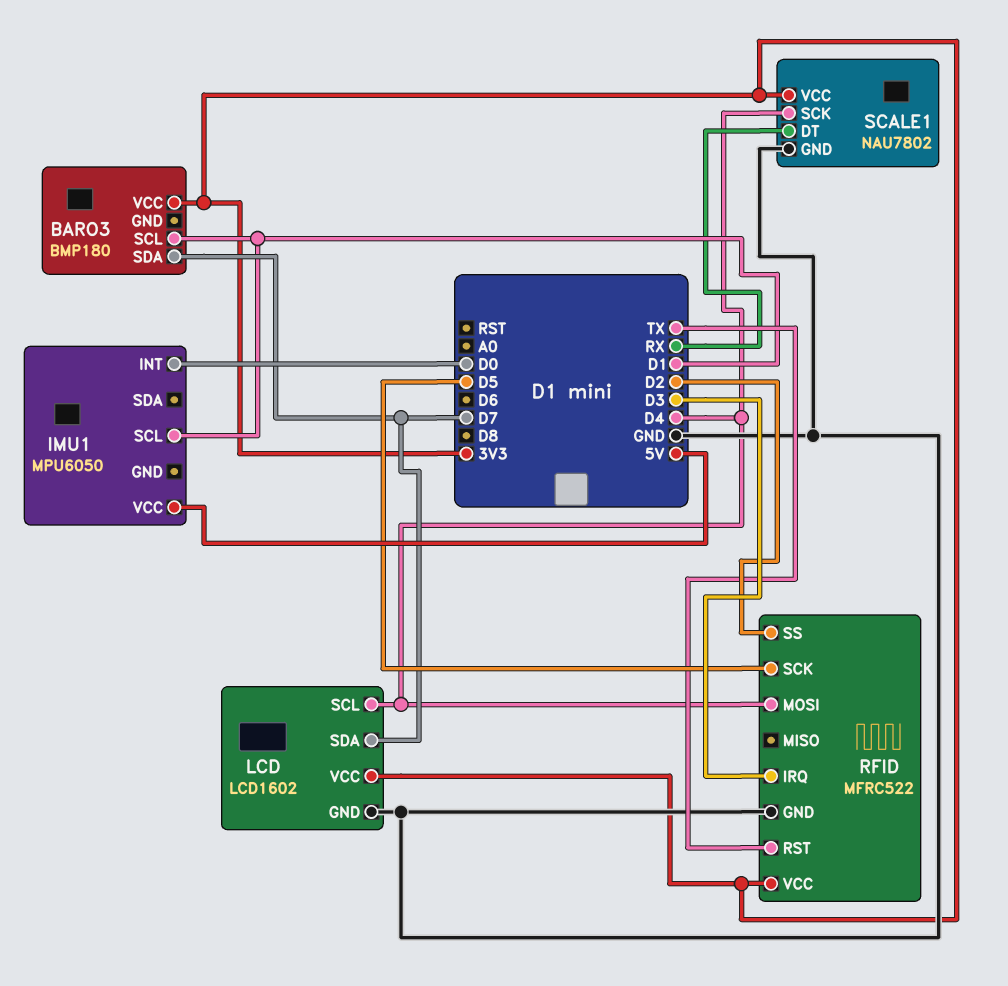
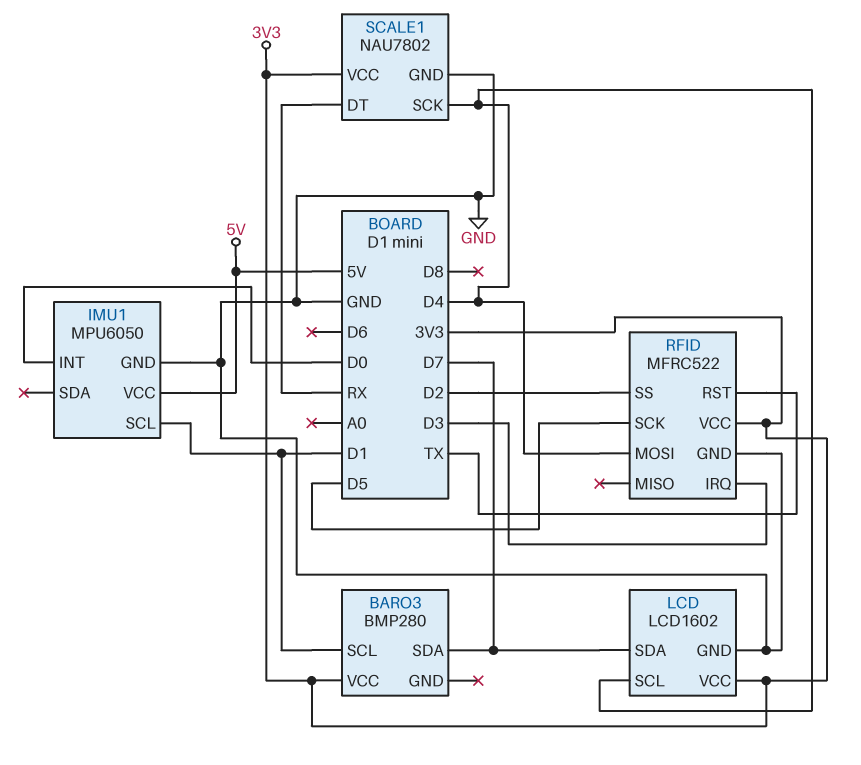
BARO3: BMP180 -> BMP280
IMU1 pin GND: none -> GND

